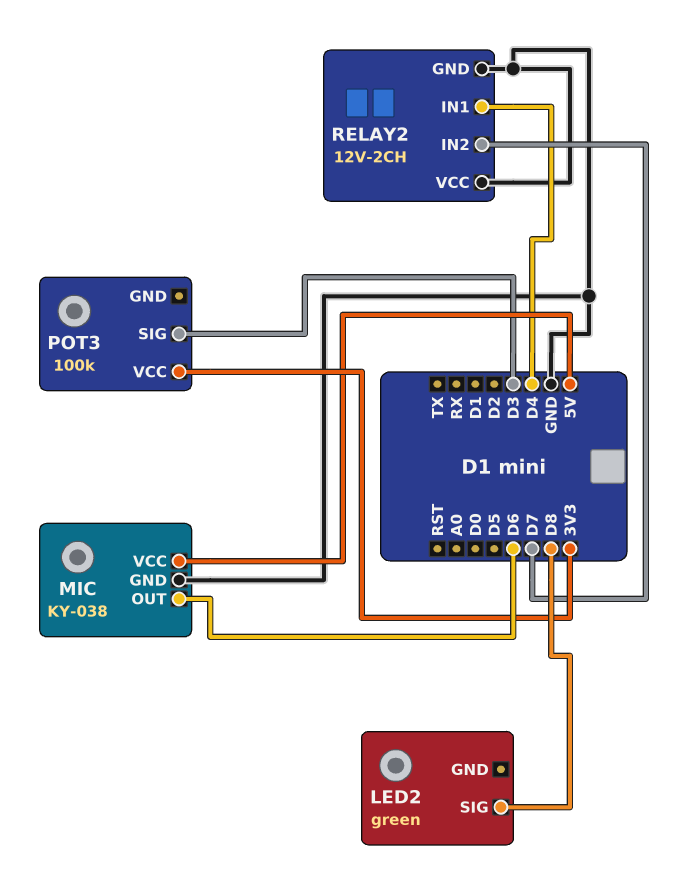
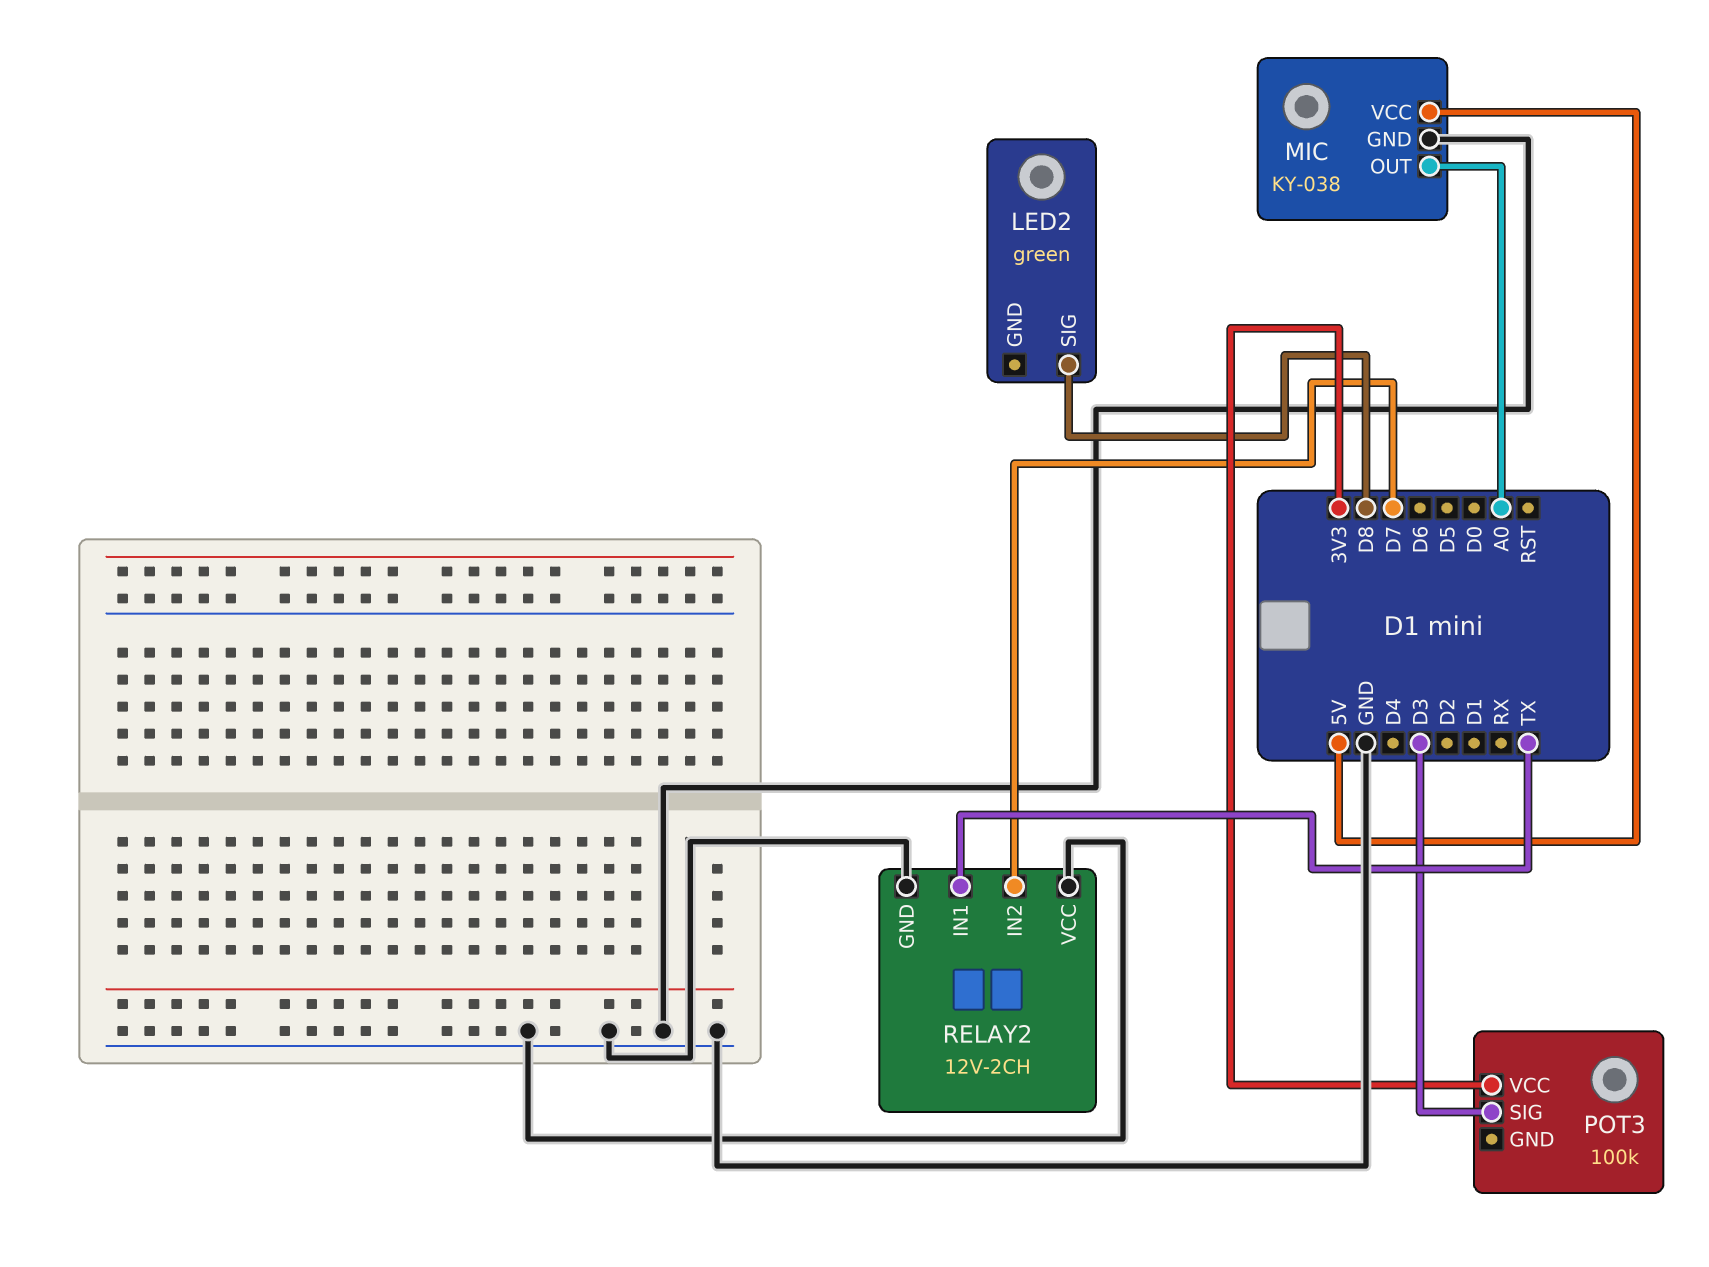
MIC pin OUT: D6 -> A0
RELAY2 pin IN1: D4 -> TX

